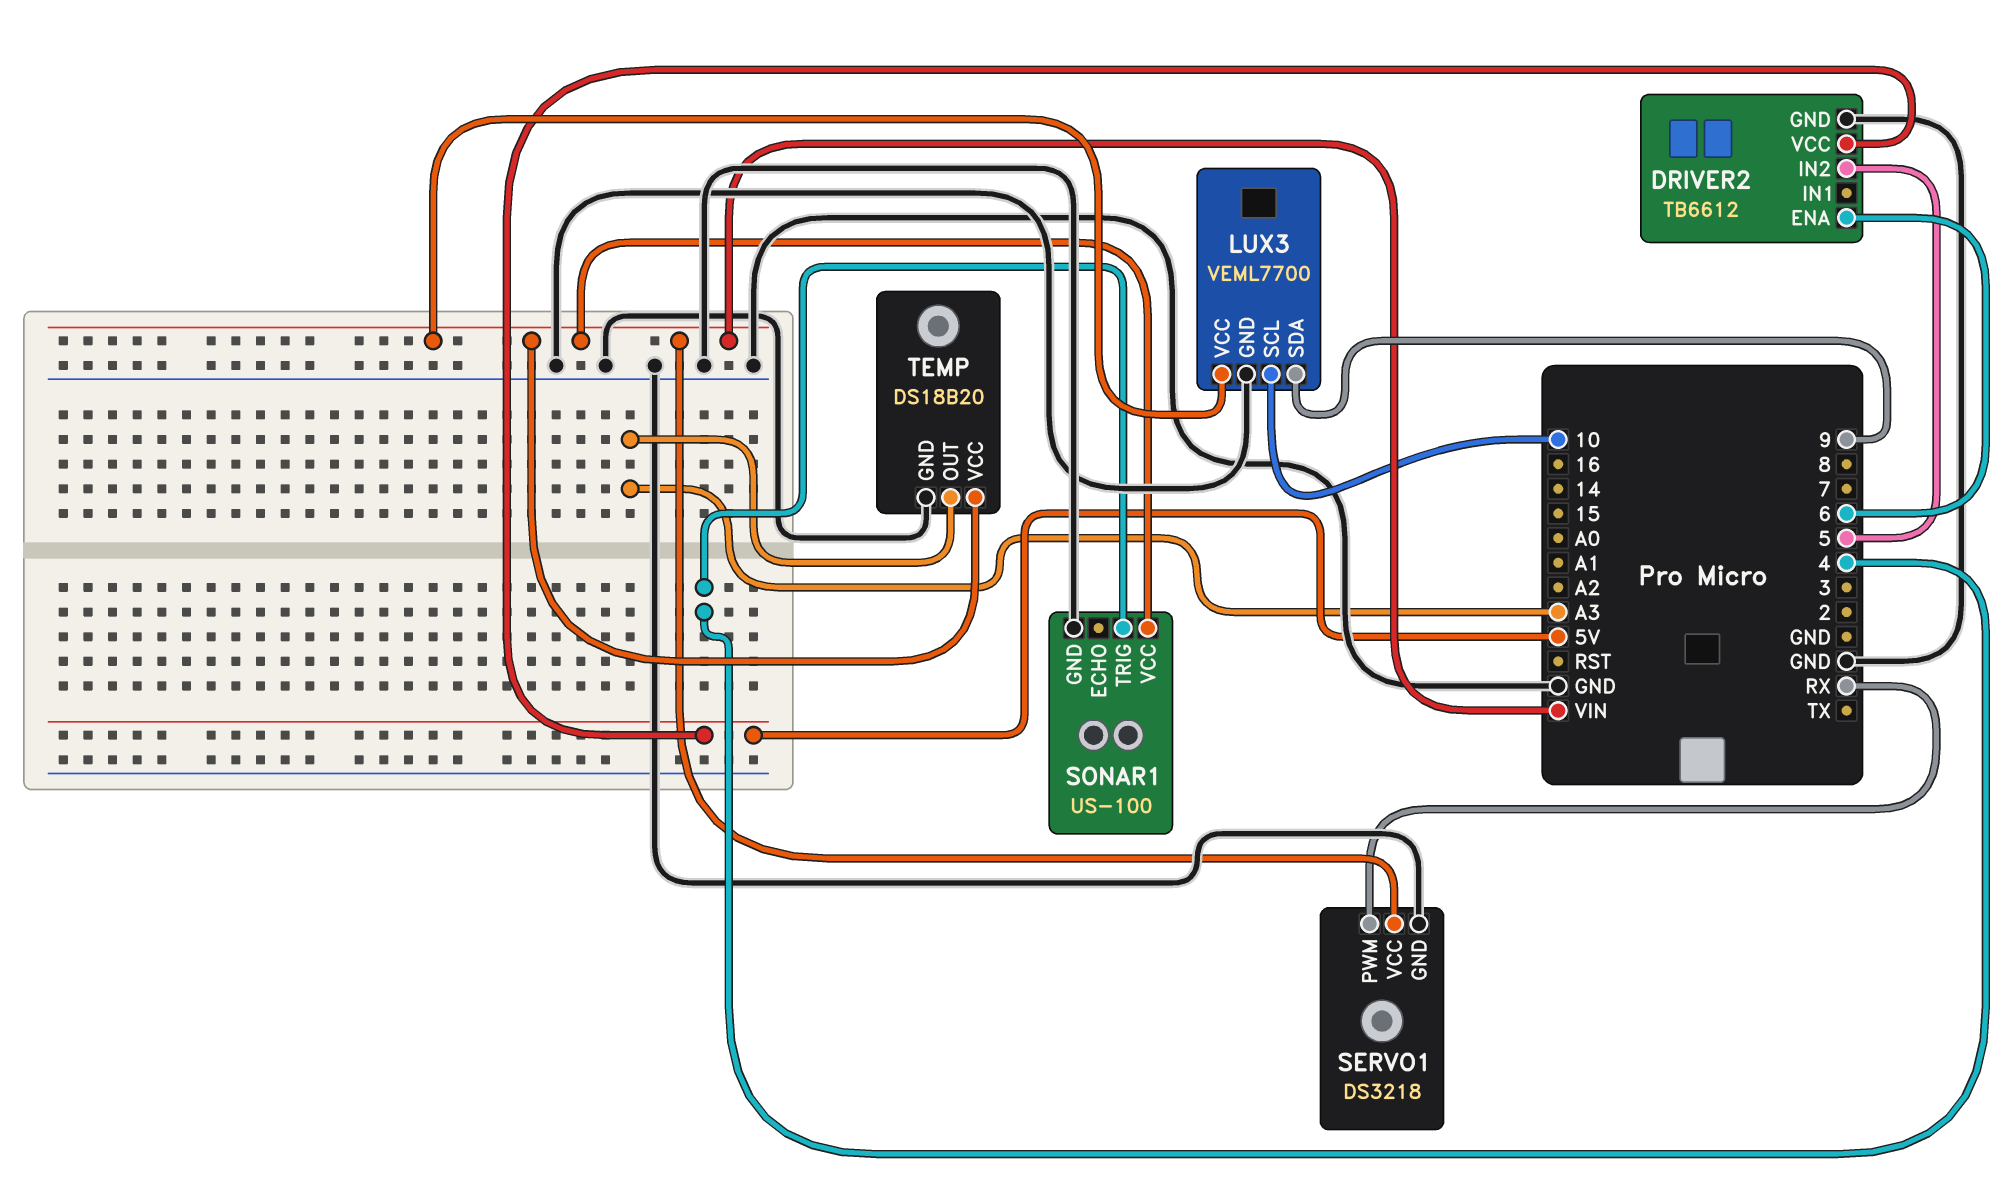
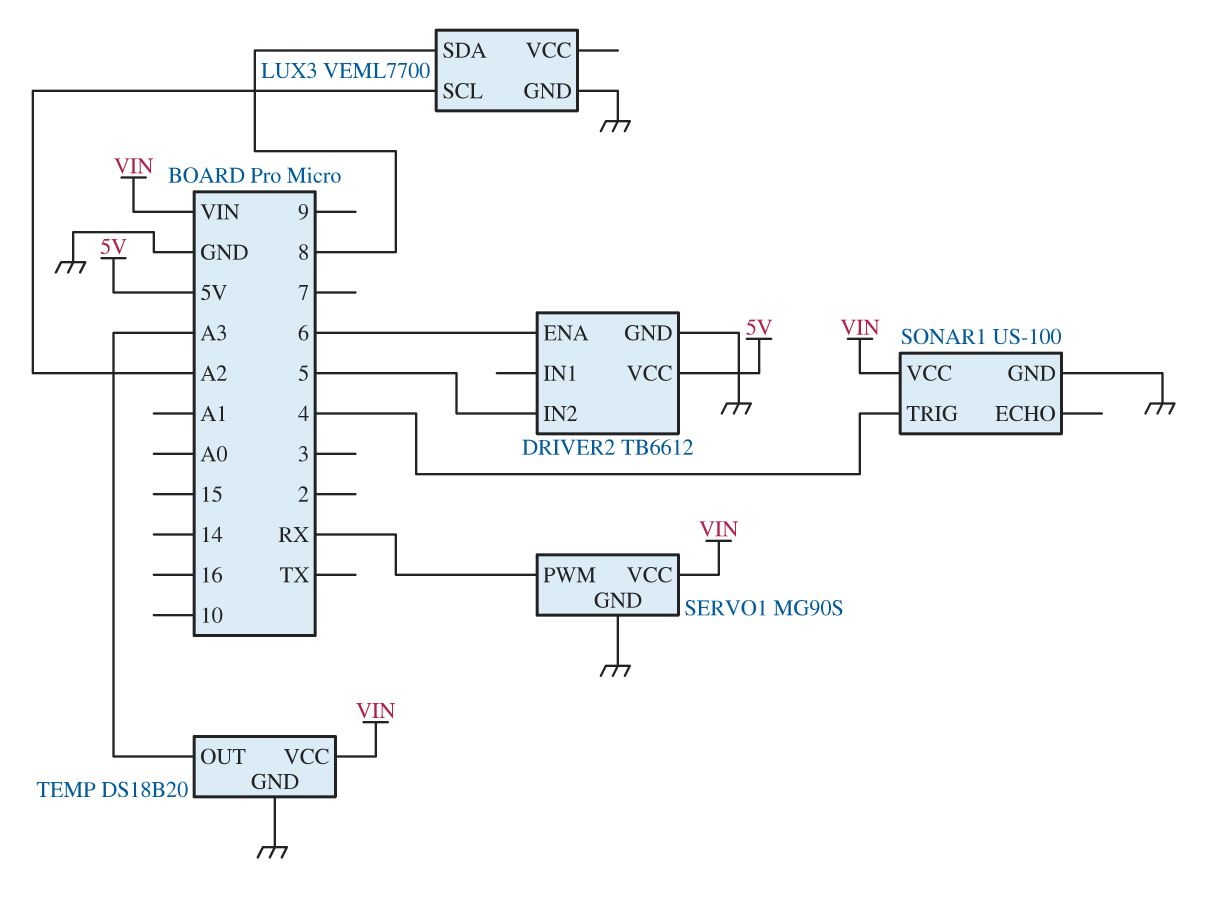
LUX3 pin SCL: 10 -> A2
LUX3 pin SDA: 9 -> 8
LUX3 pin VCC: VIN -> none
SERVO1: DS3218 -> MG90S

